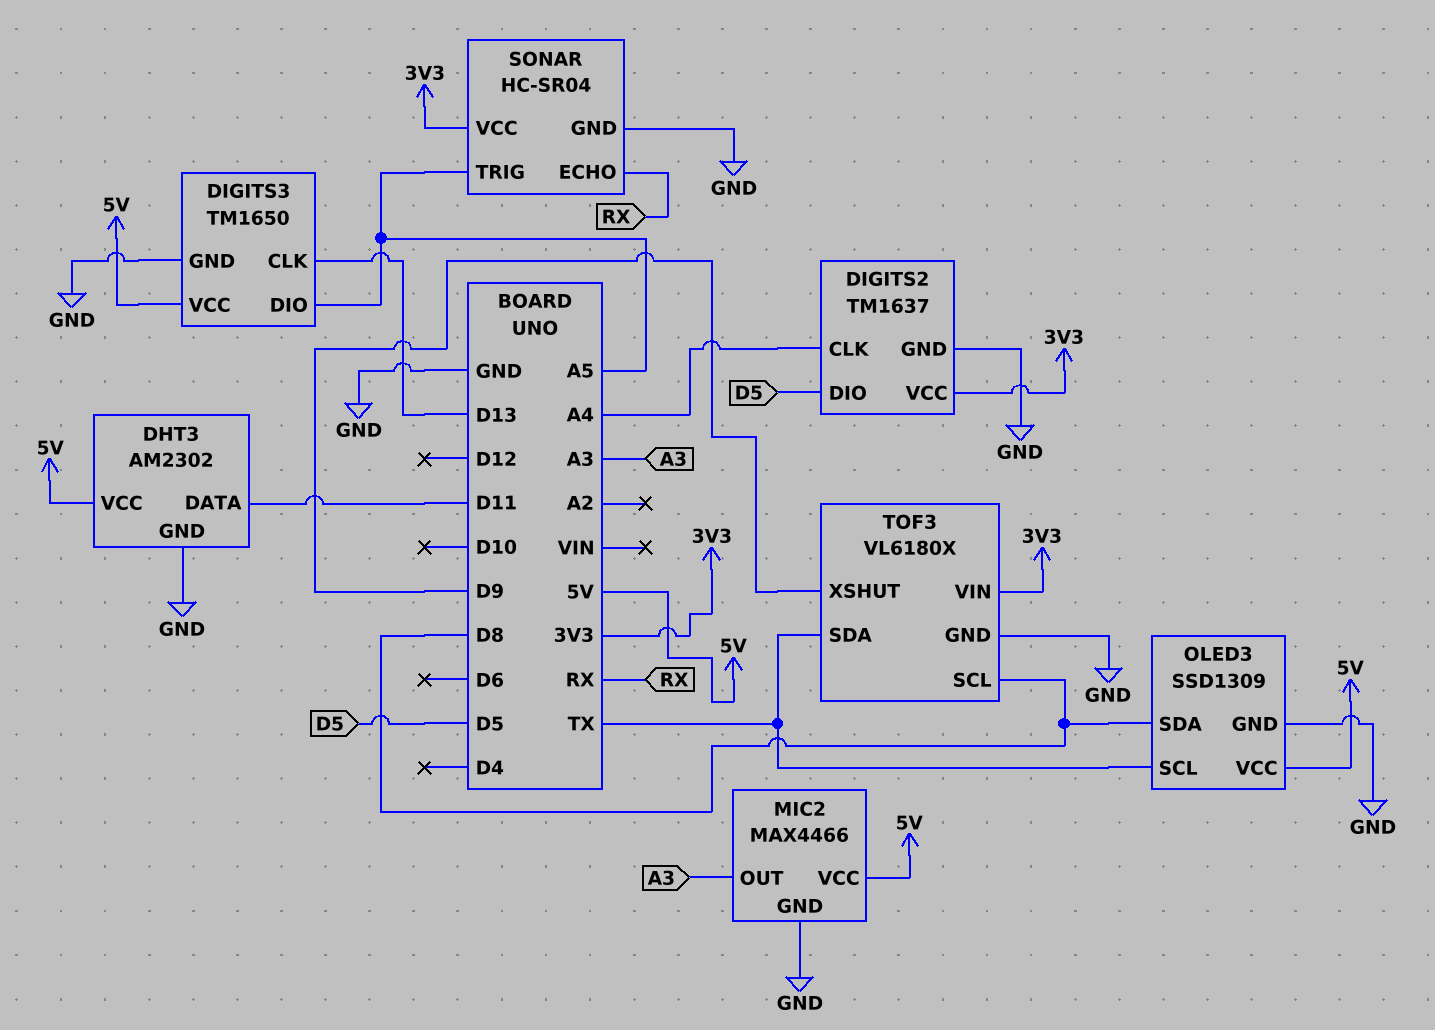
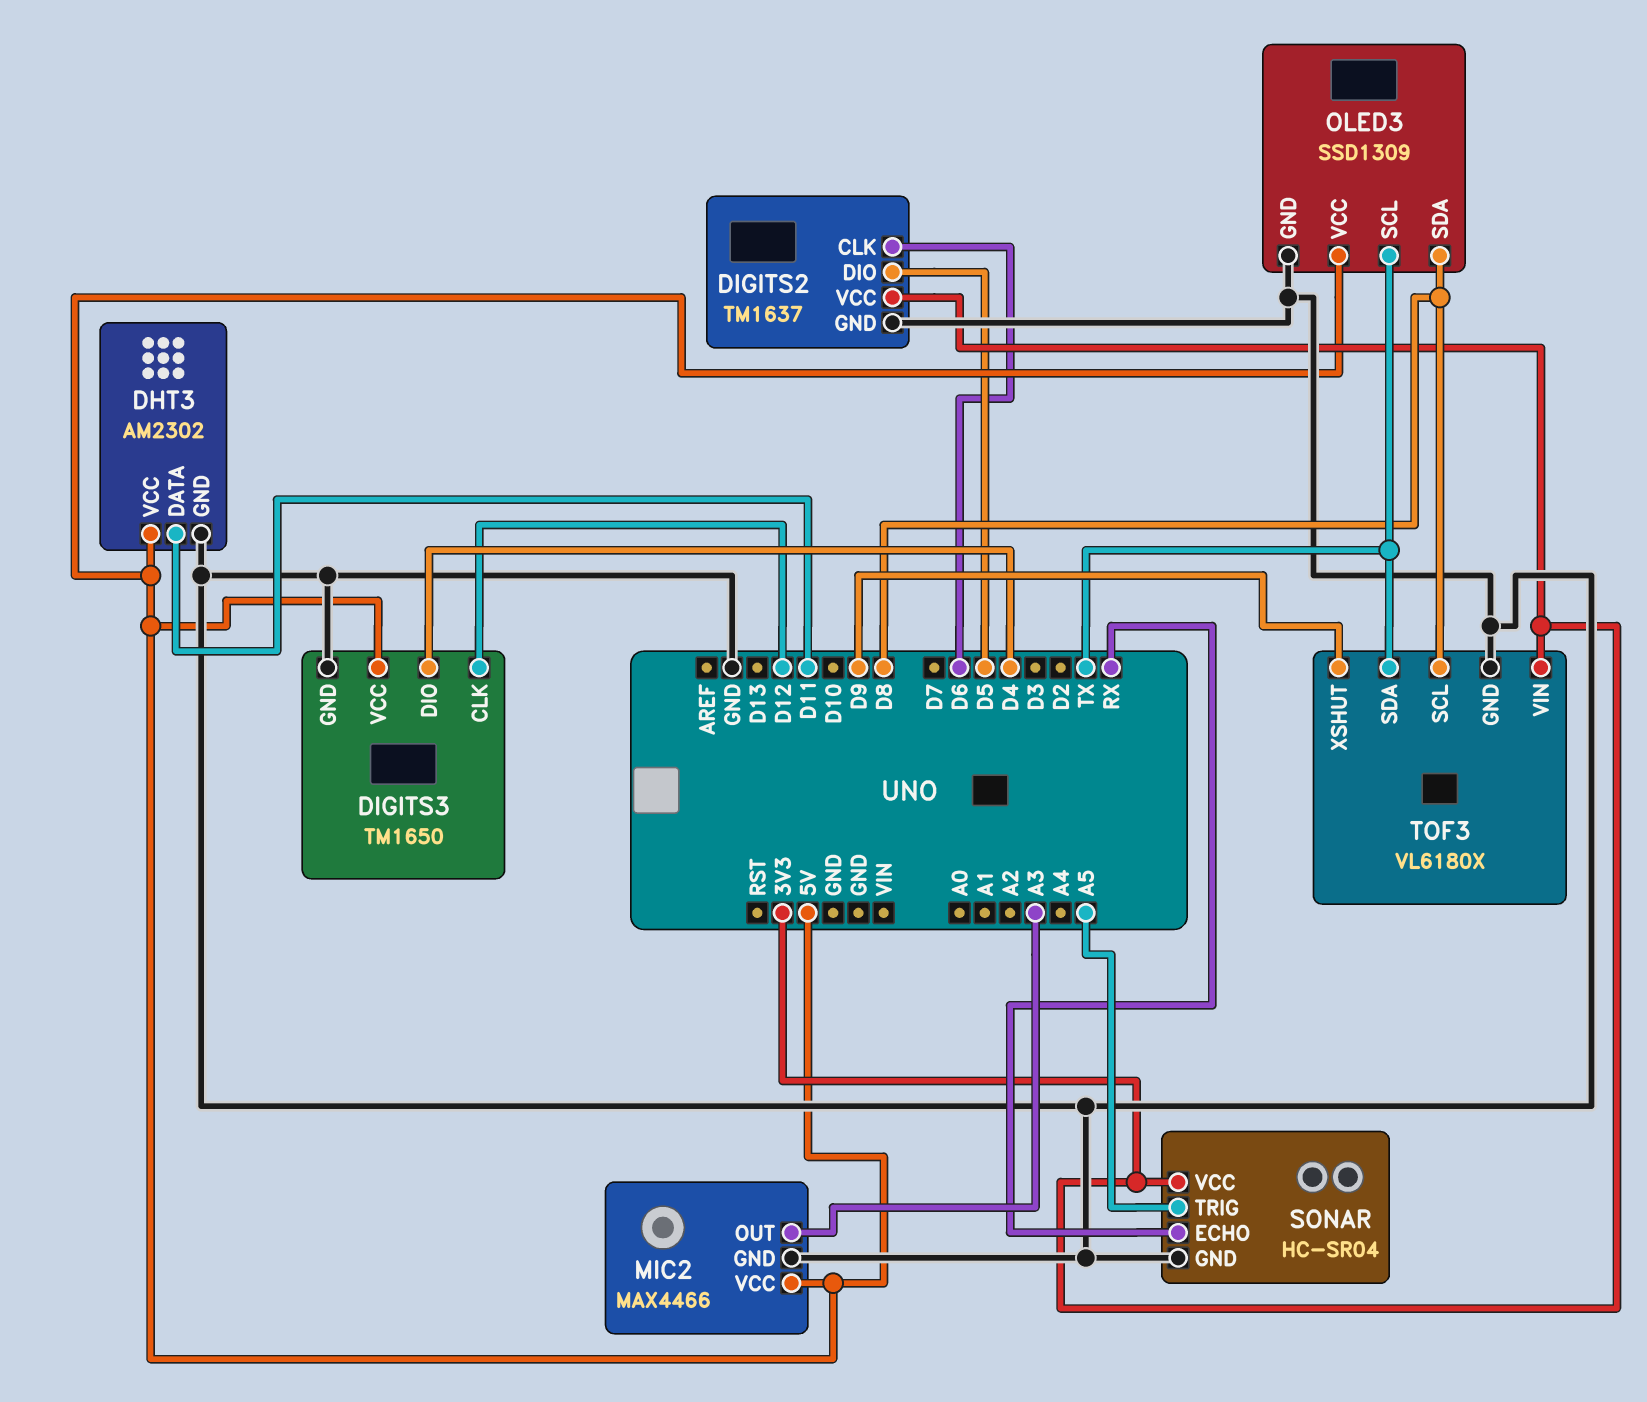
DIGITS2 pin CLK: A4 -> D6
DIGITS3 pin CLK: D13 -> D12
DIGITS3 pin DIO: A5 -> D4

